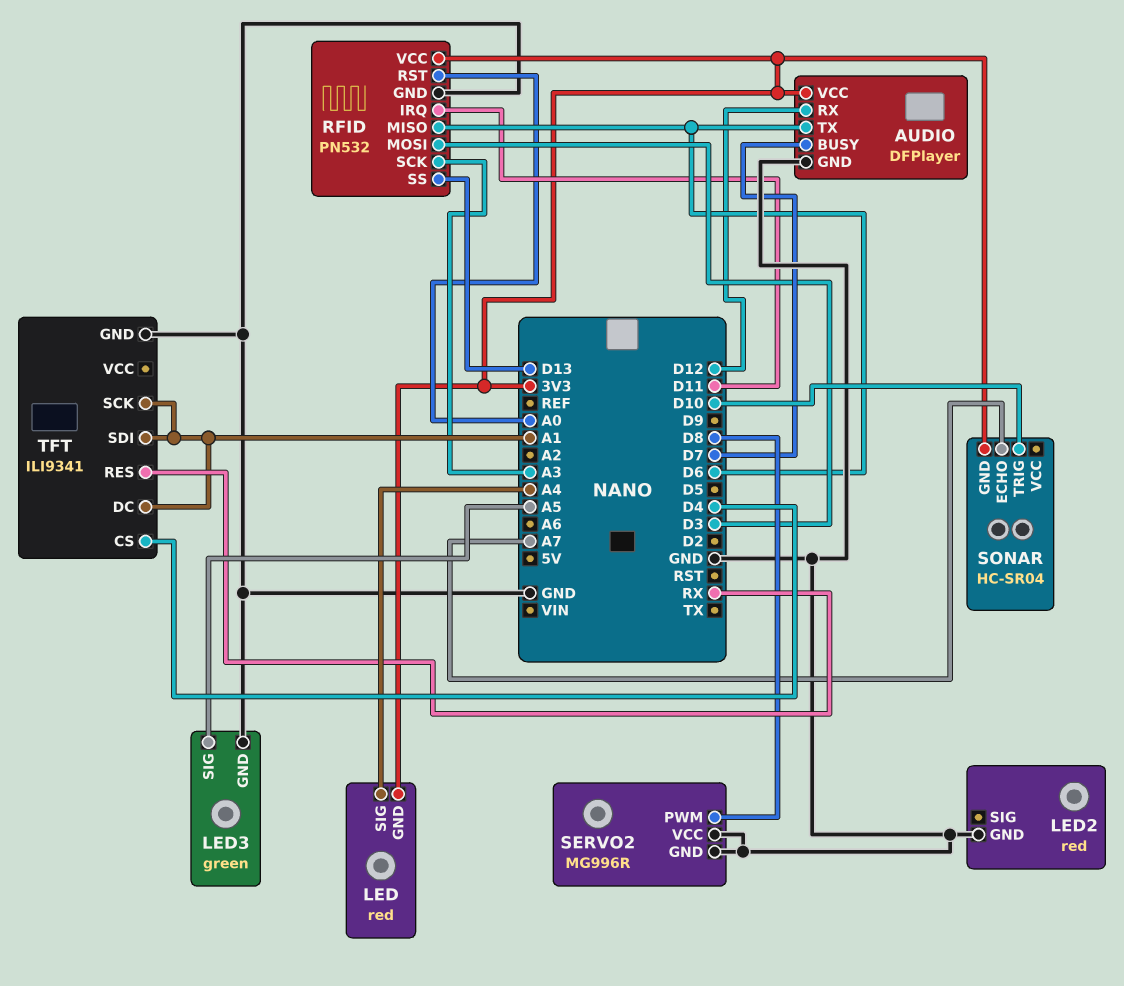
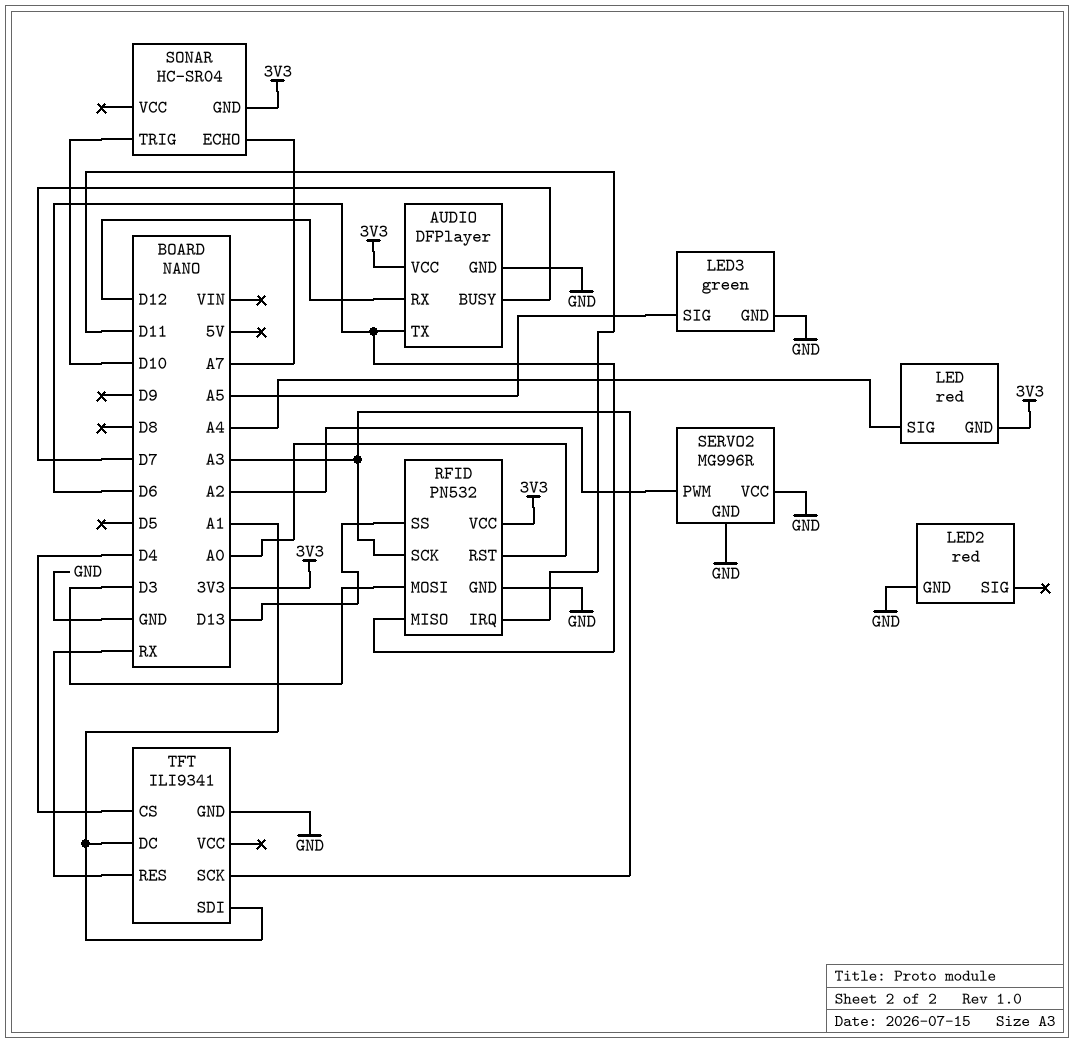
SERVO2 pin PWM: D8 -> A2
TFT pin SCK: A1 -> A3

